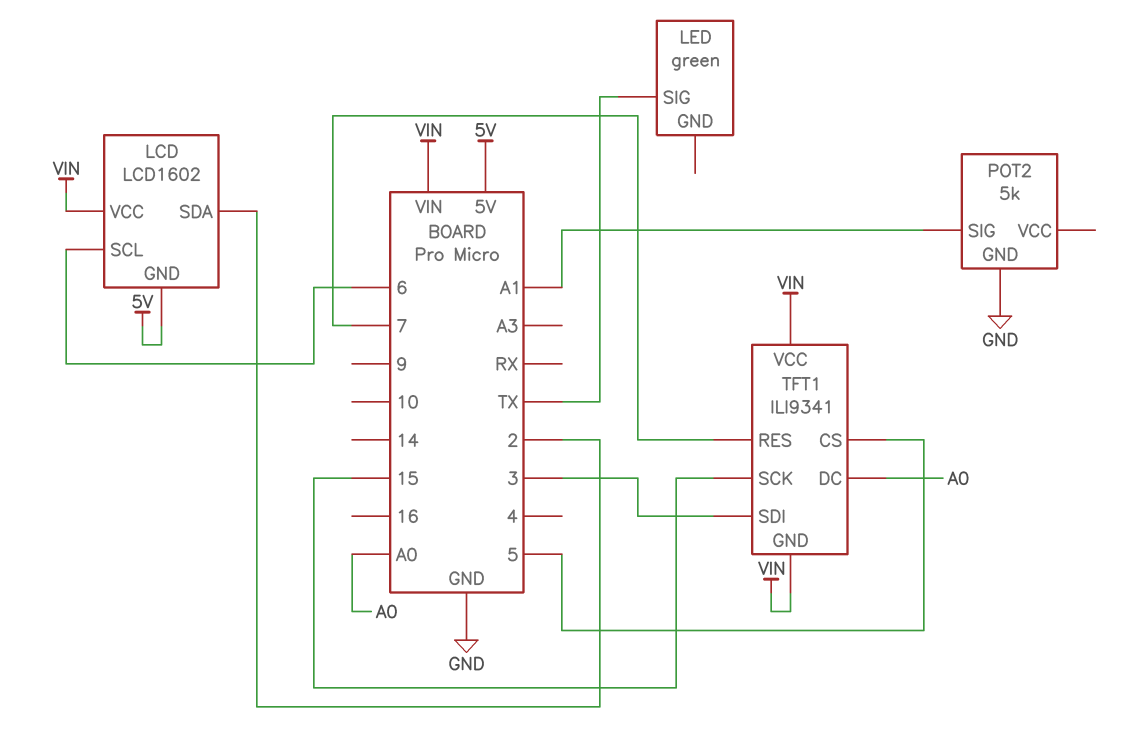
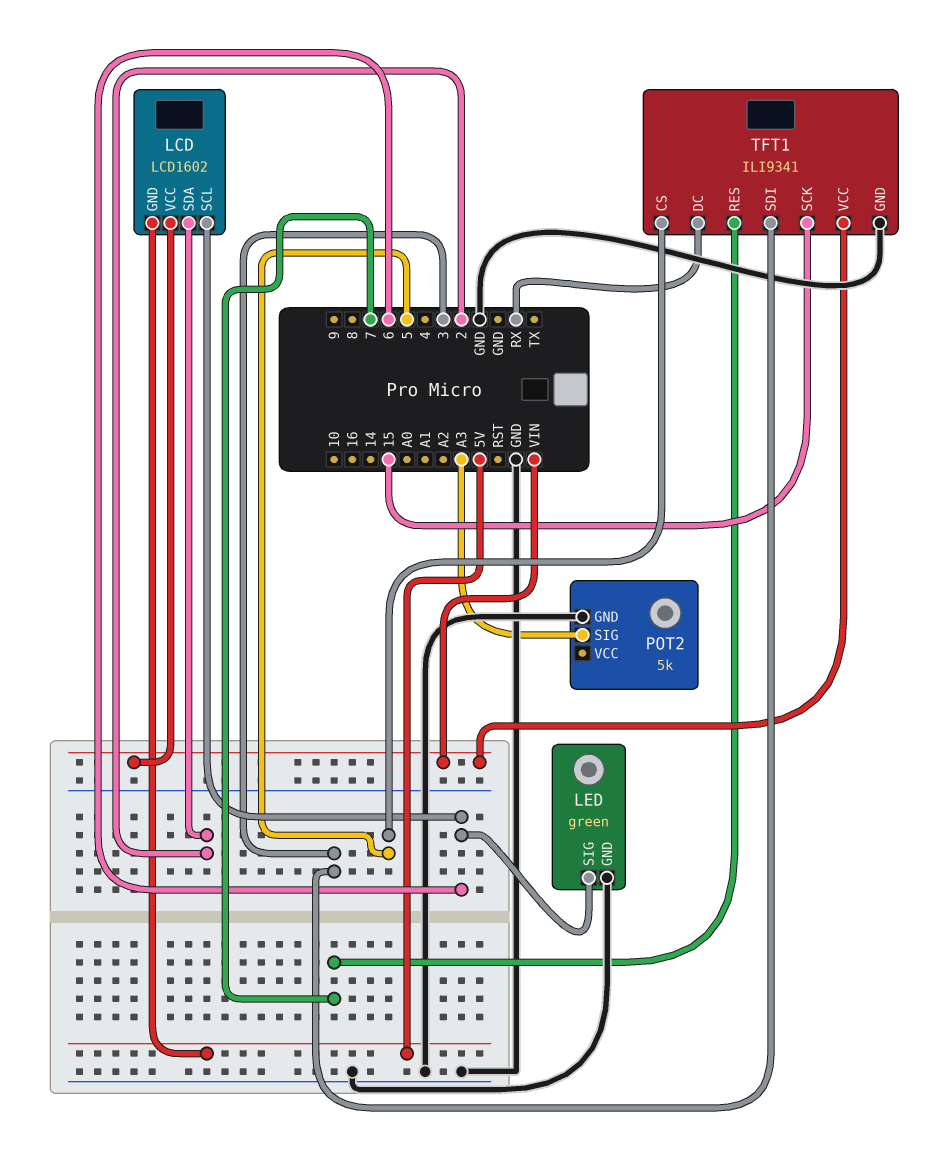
LED pin GND: none -> GND
LED pin SIG: TX -> 6
POT2 pin SIG: A1 -> A3
TFT1 pin DC: A0 -> RX
TFT1 pin GND: VIN -> GND

